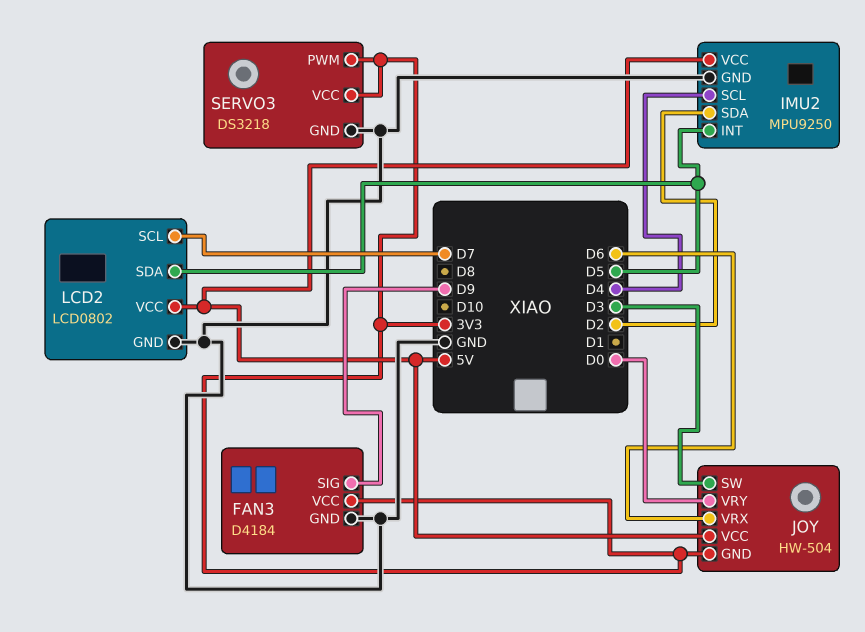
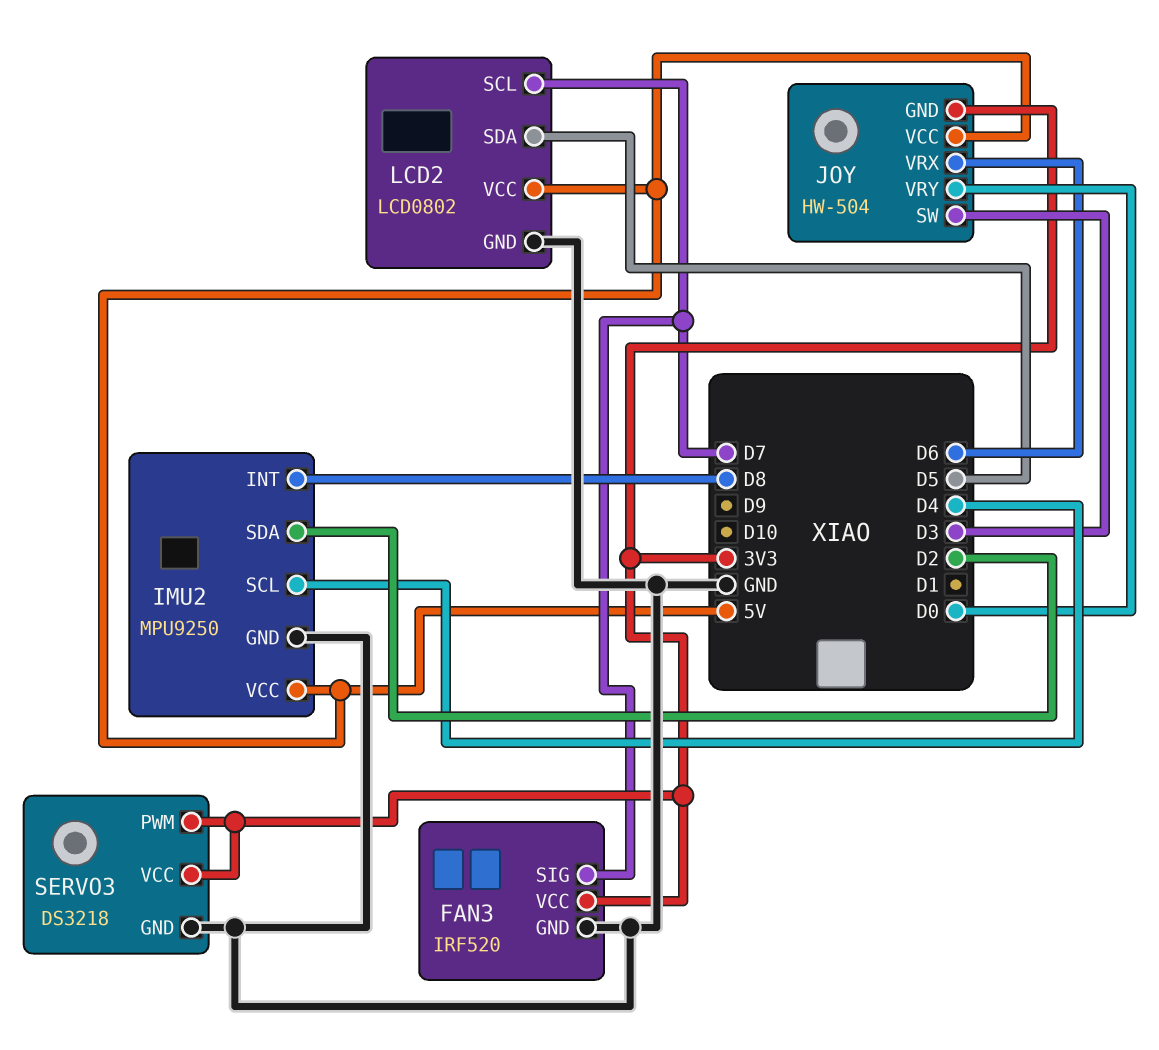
FAN3: D4184 -> IRF520
FAN3 pin SIG: D9 -> D7
IMU2 pin INT: D5 -> D8

